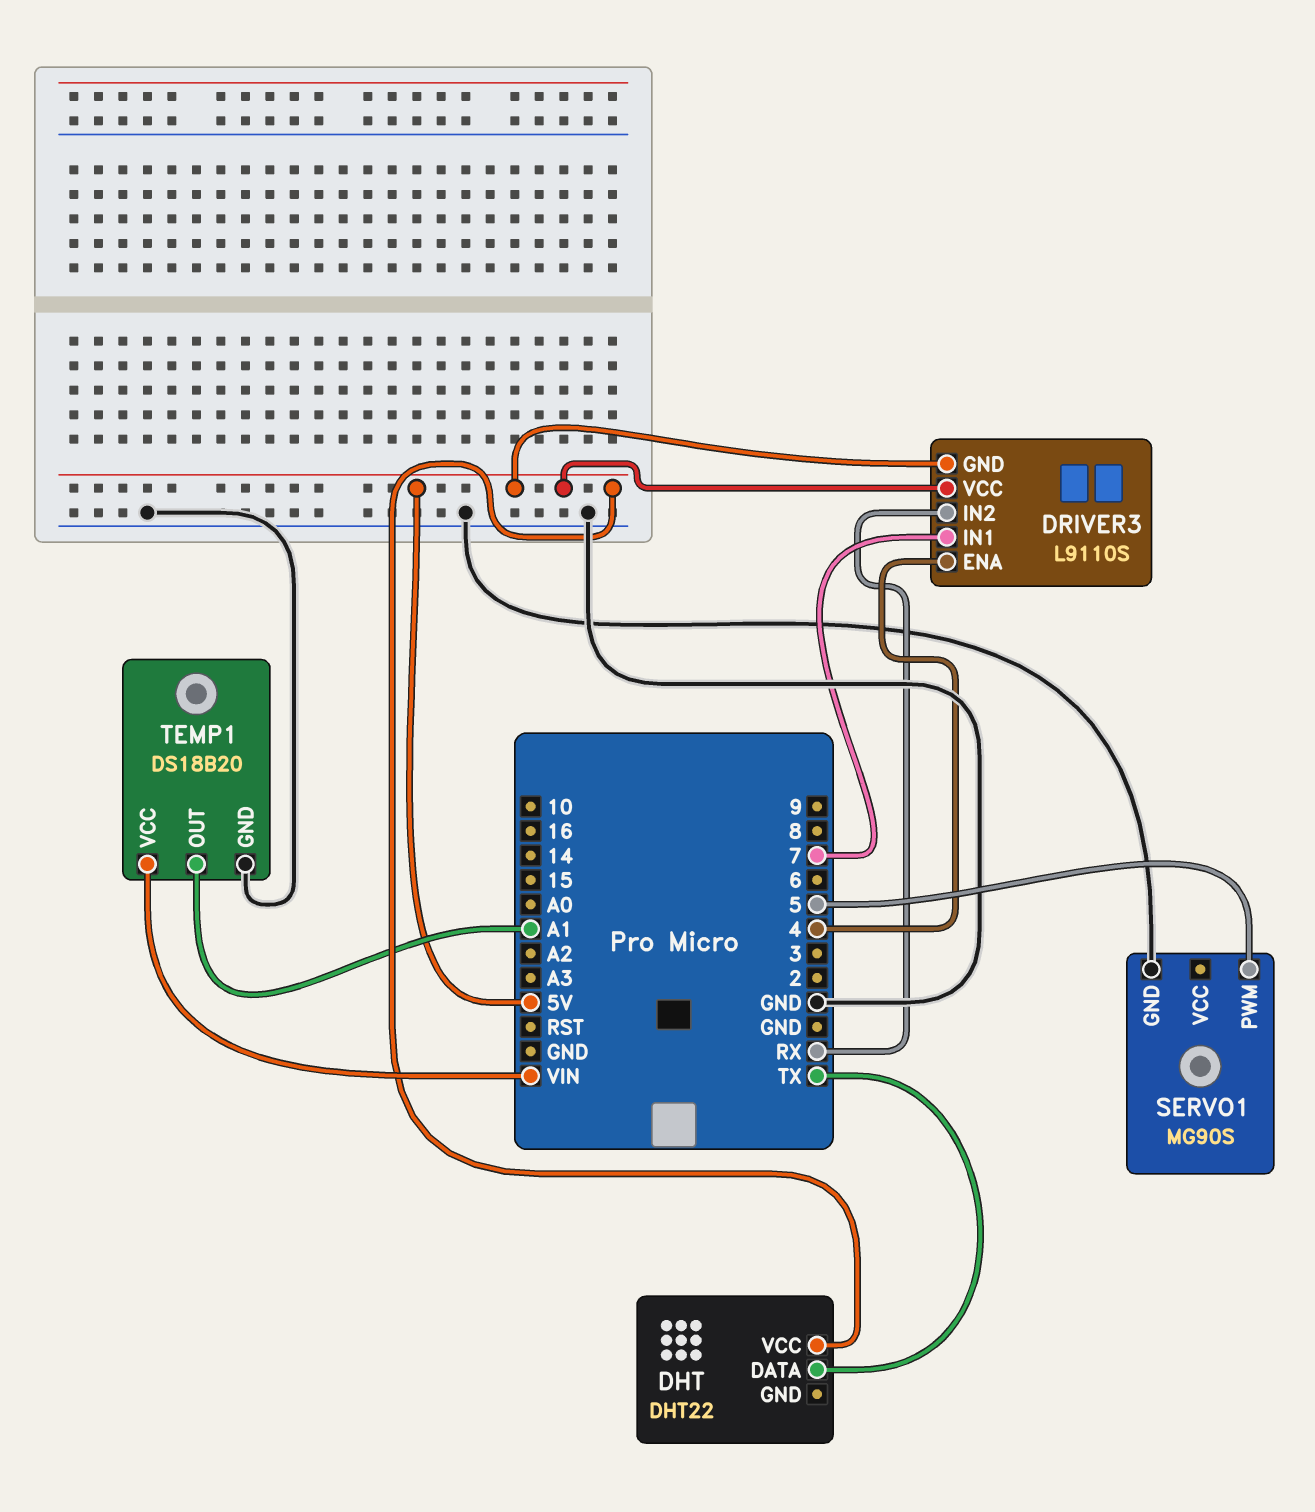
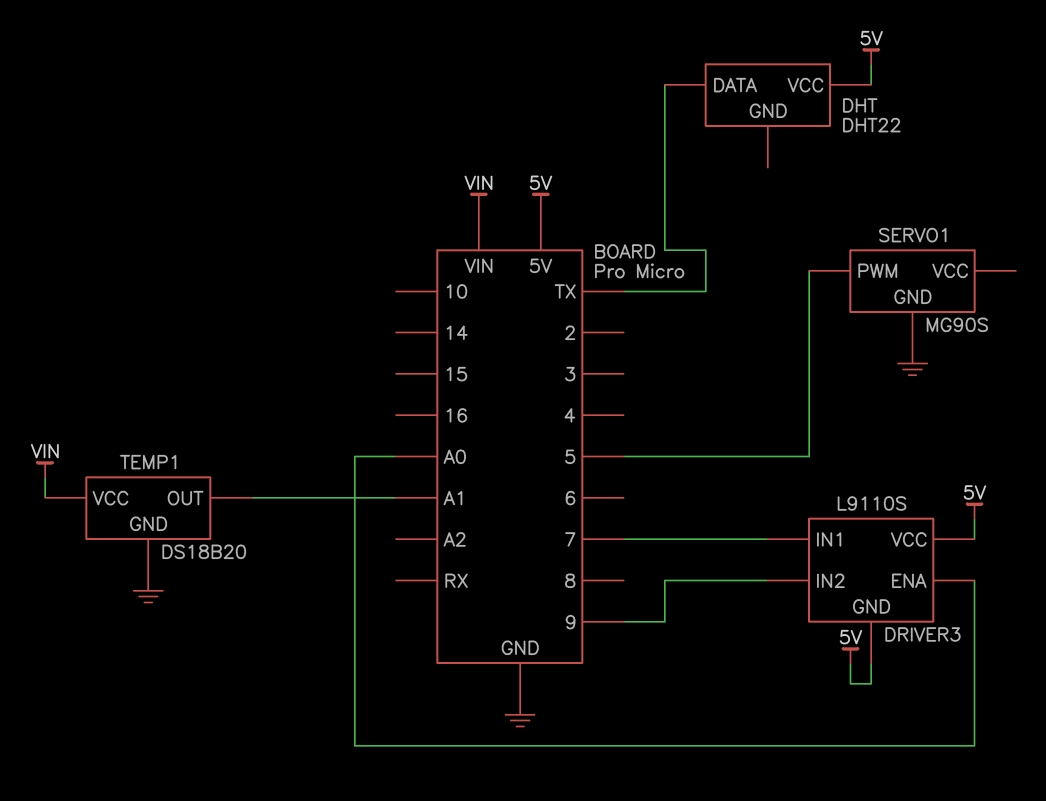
DRIVER3 pin ENA: 4 -> A0
DRIVER3 pin IN2: RX -> 9

